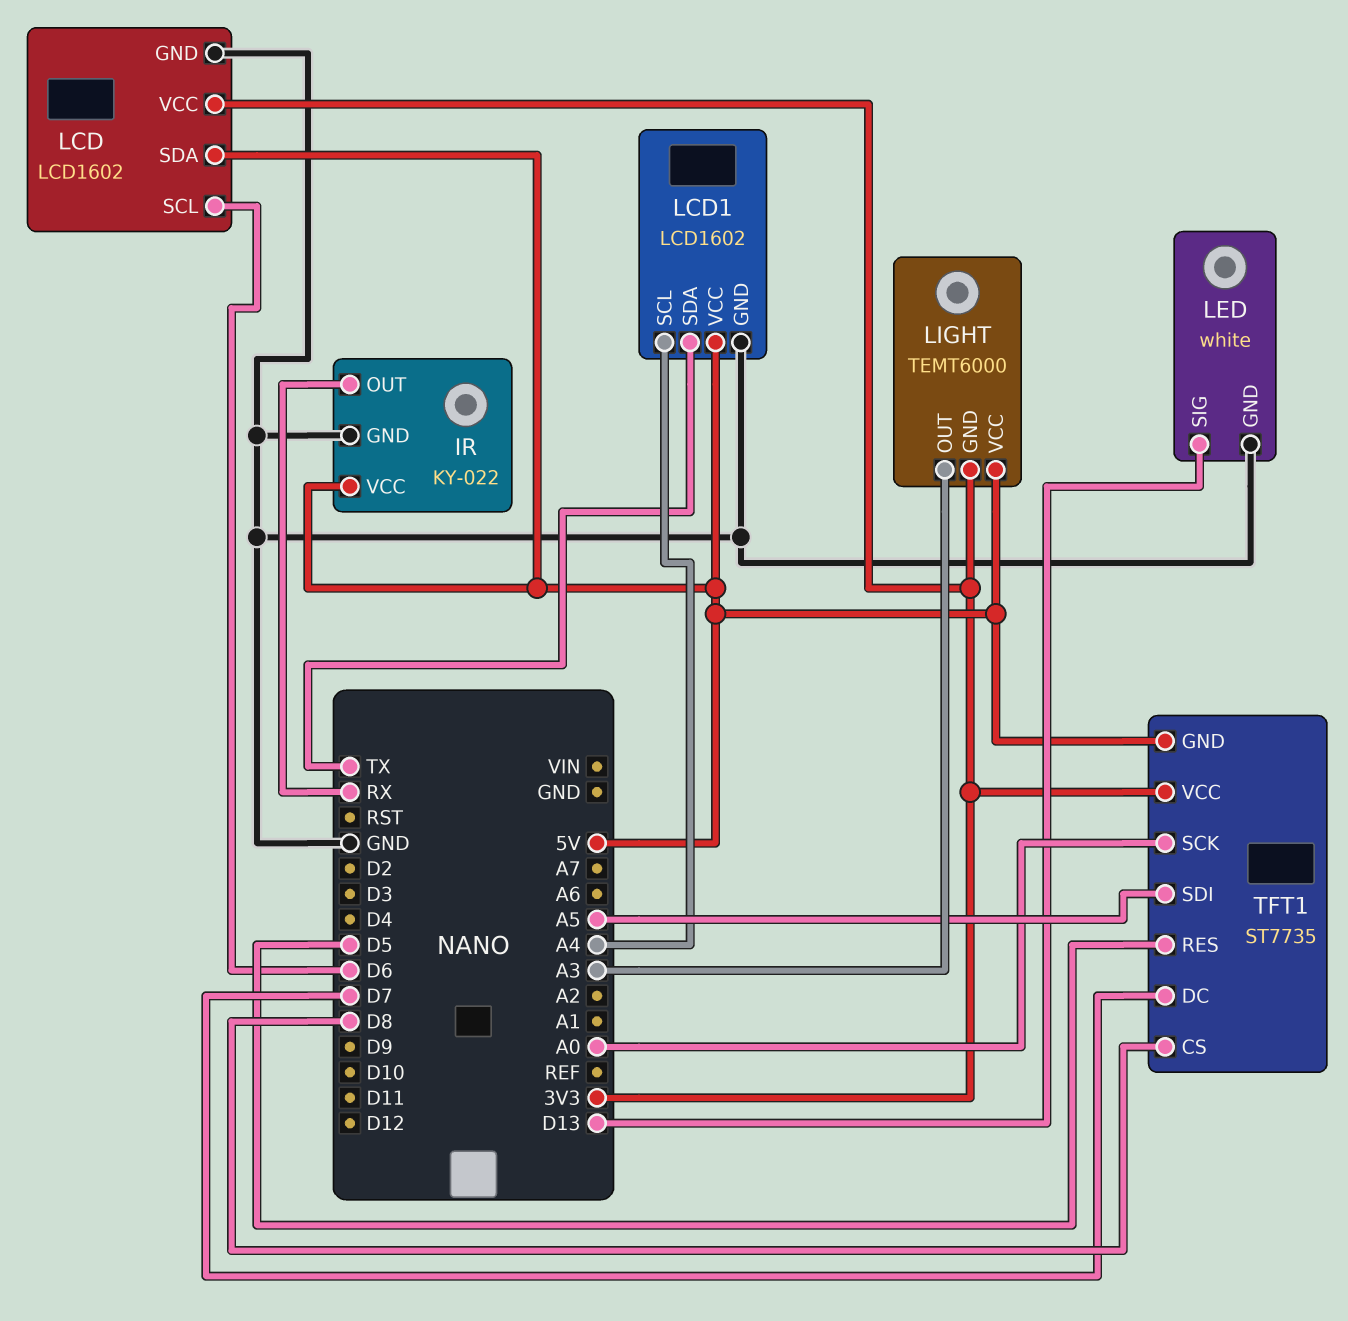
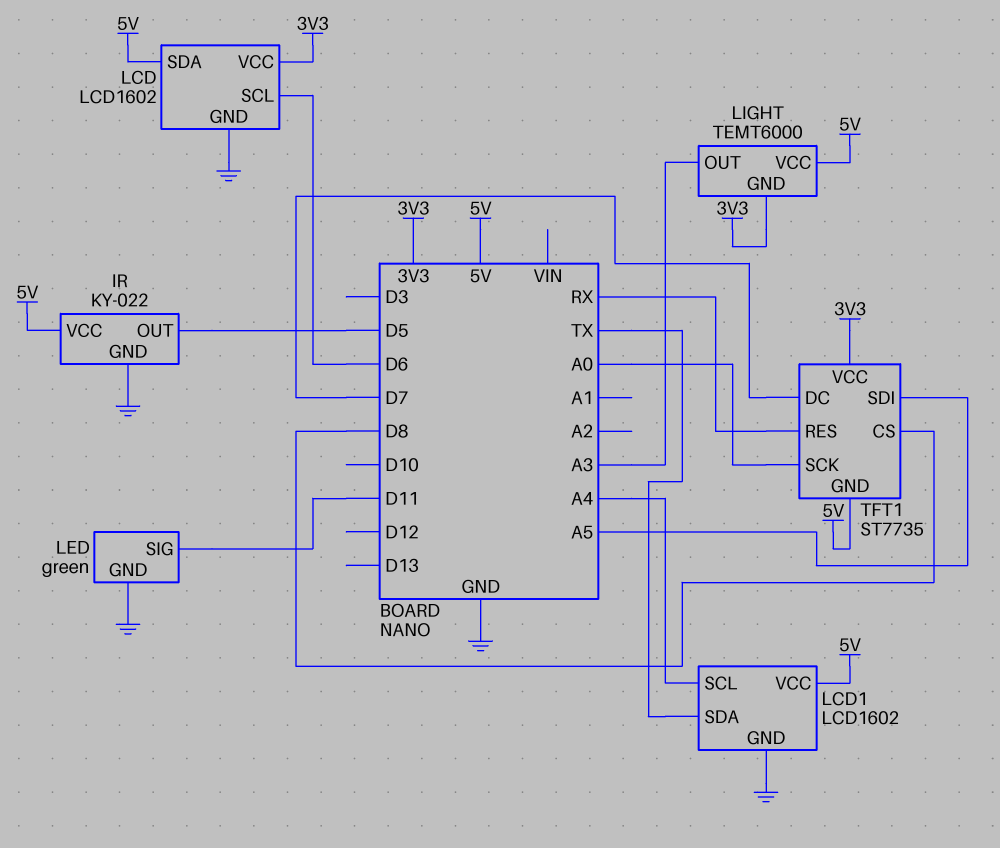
IR pin OUT: RX -> D5
LED: white -> green
LED pin SIG: D13 -> D11
TFT1 pin RES: D5 -> RX

